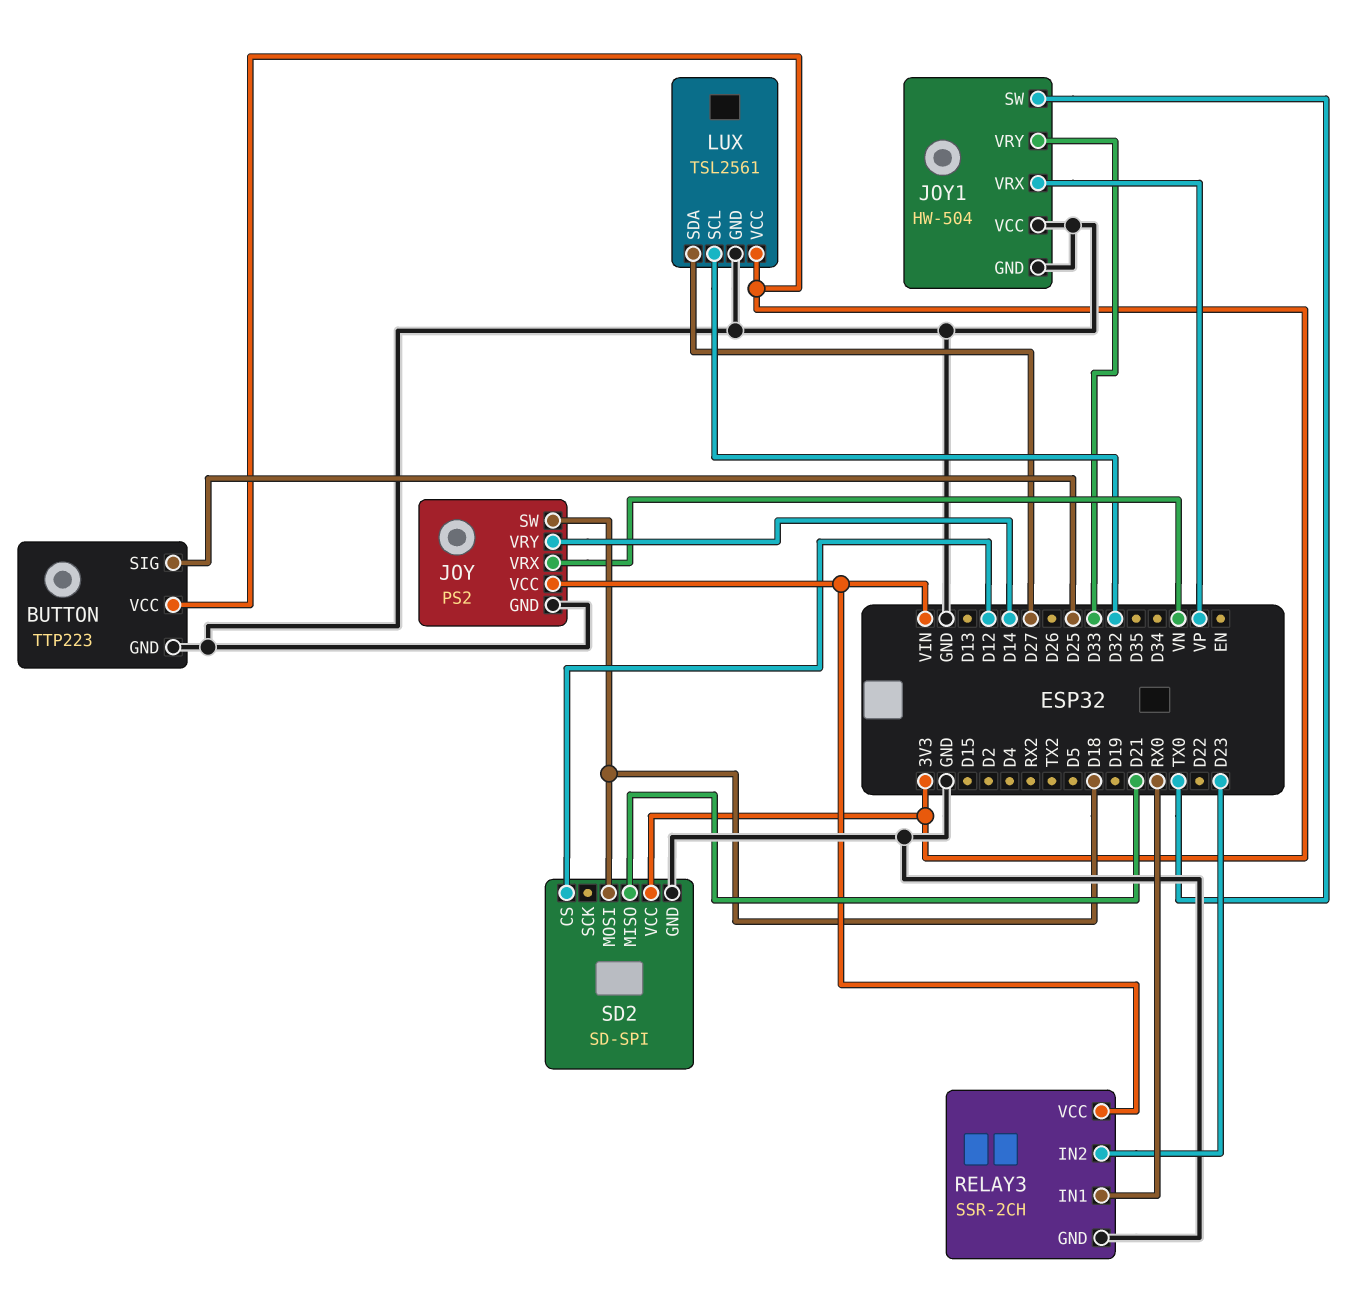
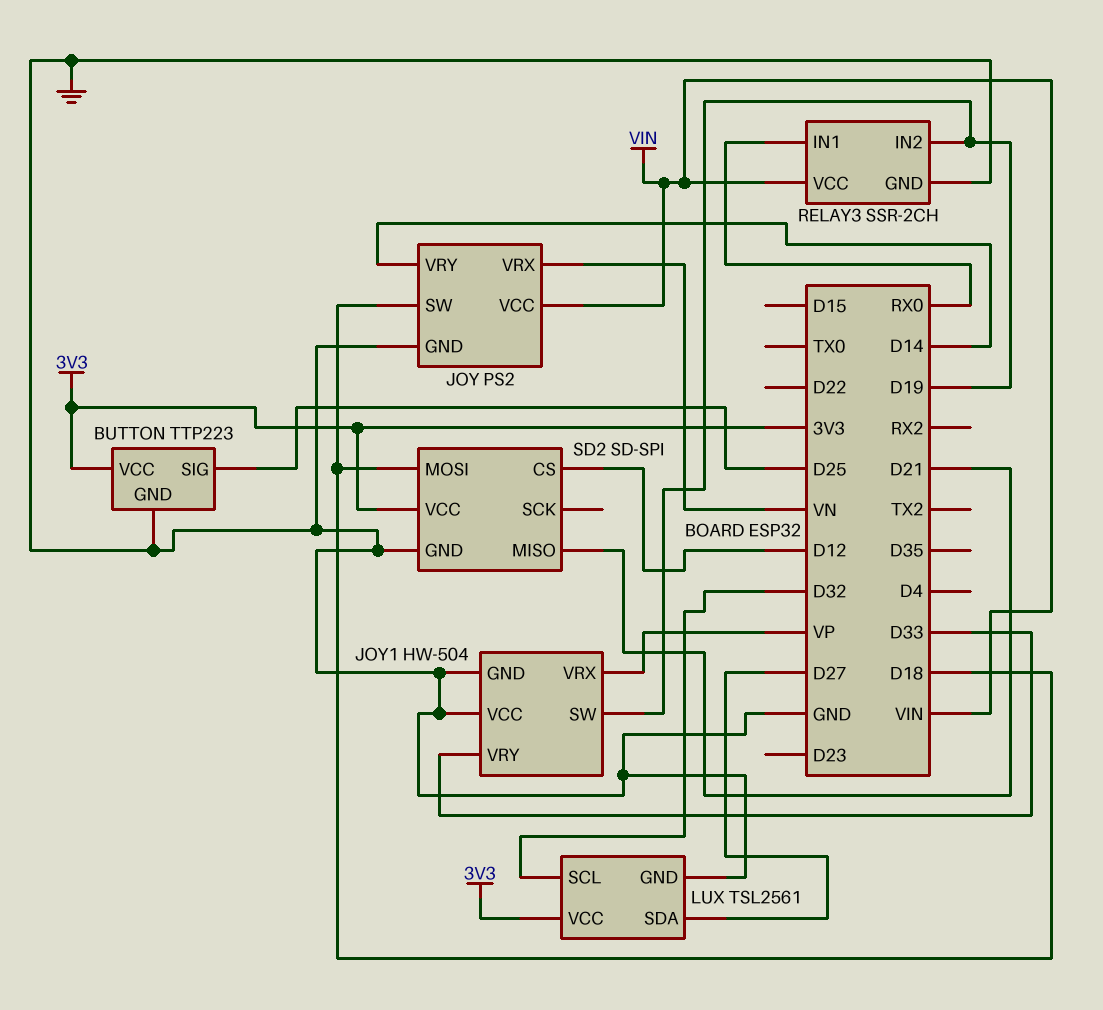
JOY1 pin SW: TX0 -> D19
RELAY3 pin IN2: D23 -> D19

